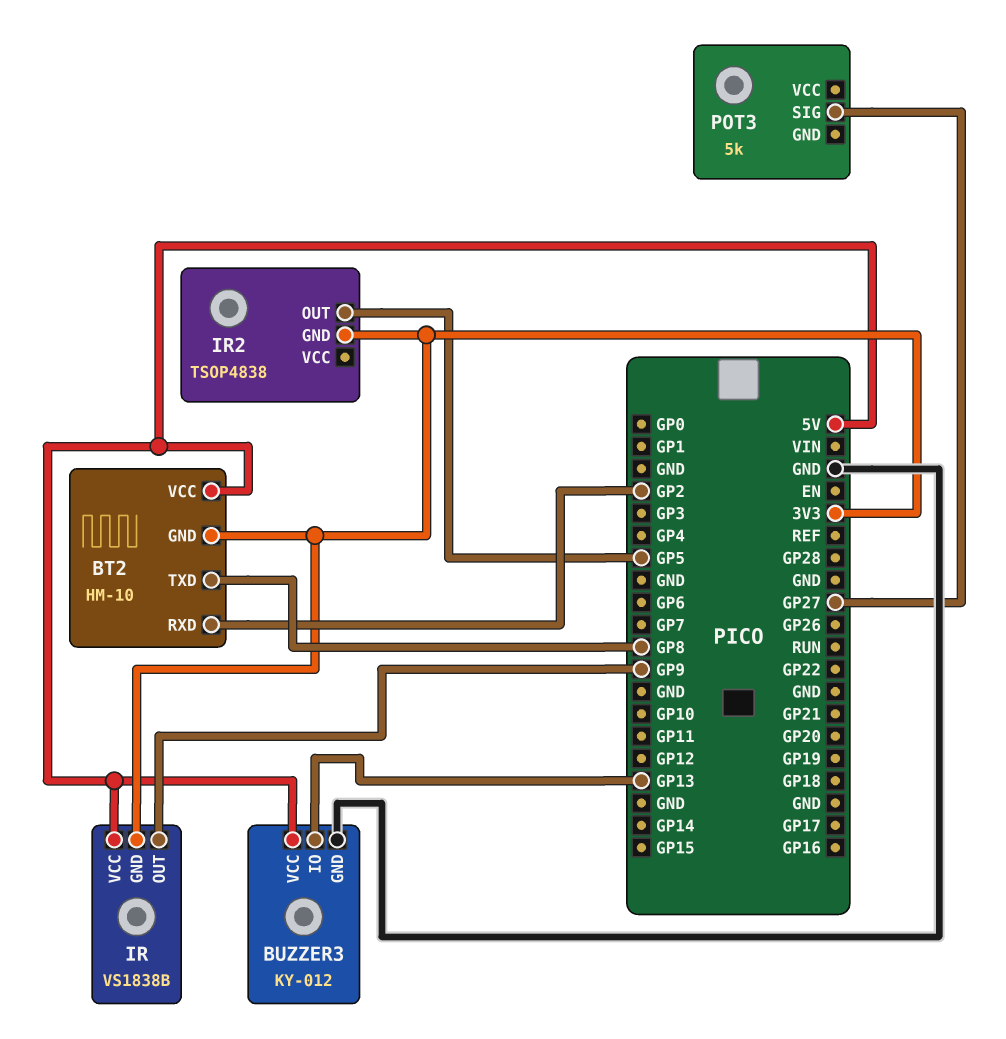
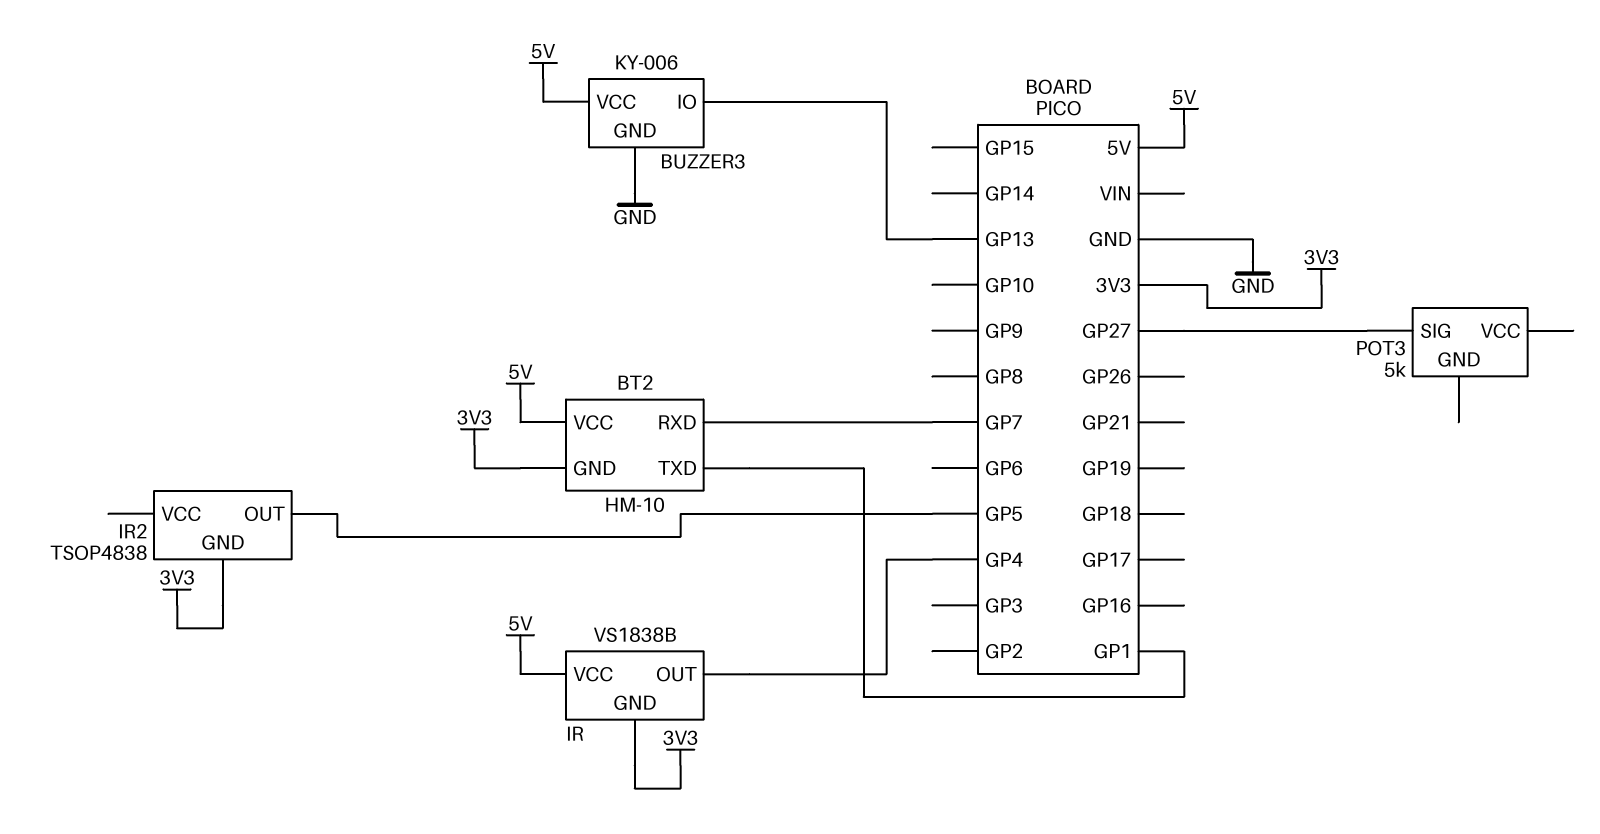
BT2 pin RXD: GP2 -> GP7
BT2 pin TXD: GP8 -> GP1
BUZZER3: KY-012 -> KY-006
IR pin OUT: GP9 -> GP4

